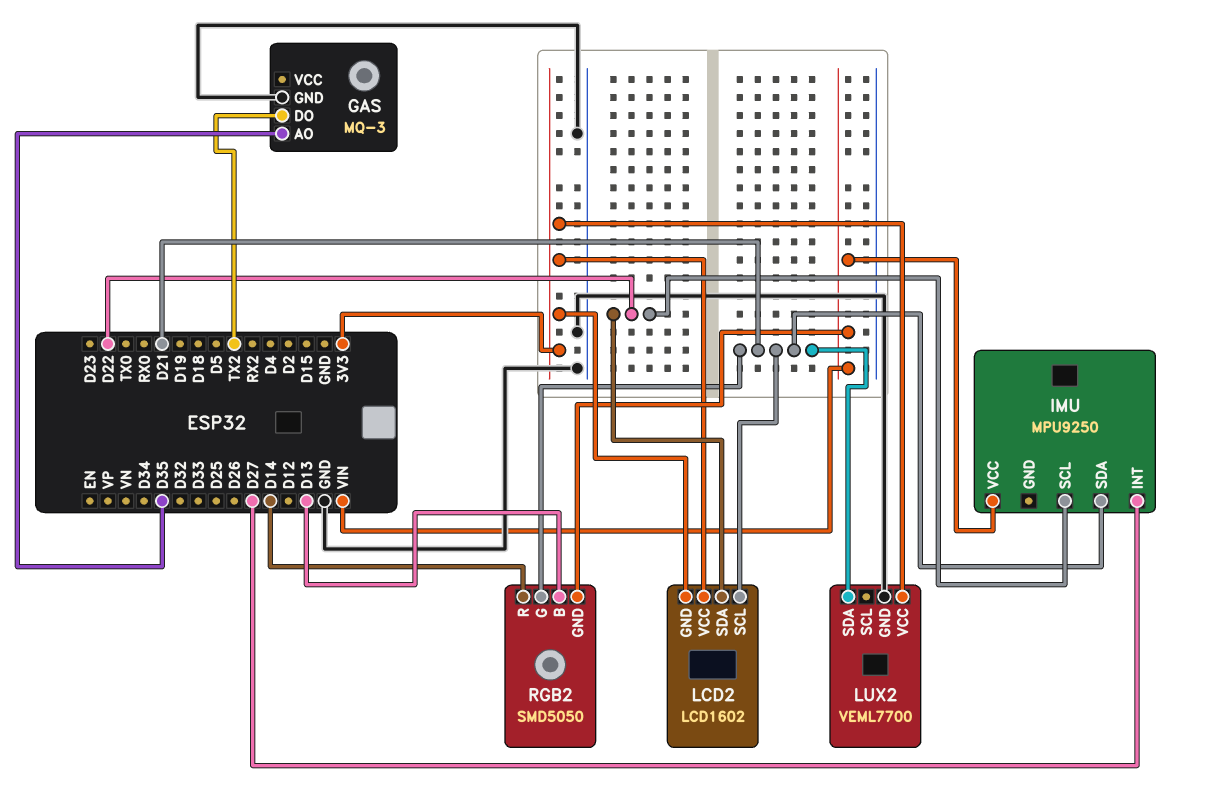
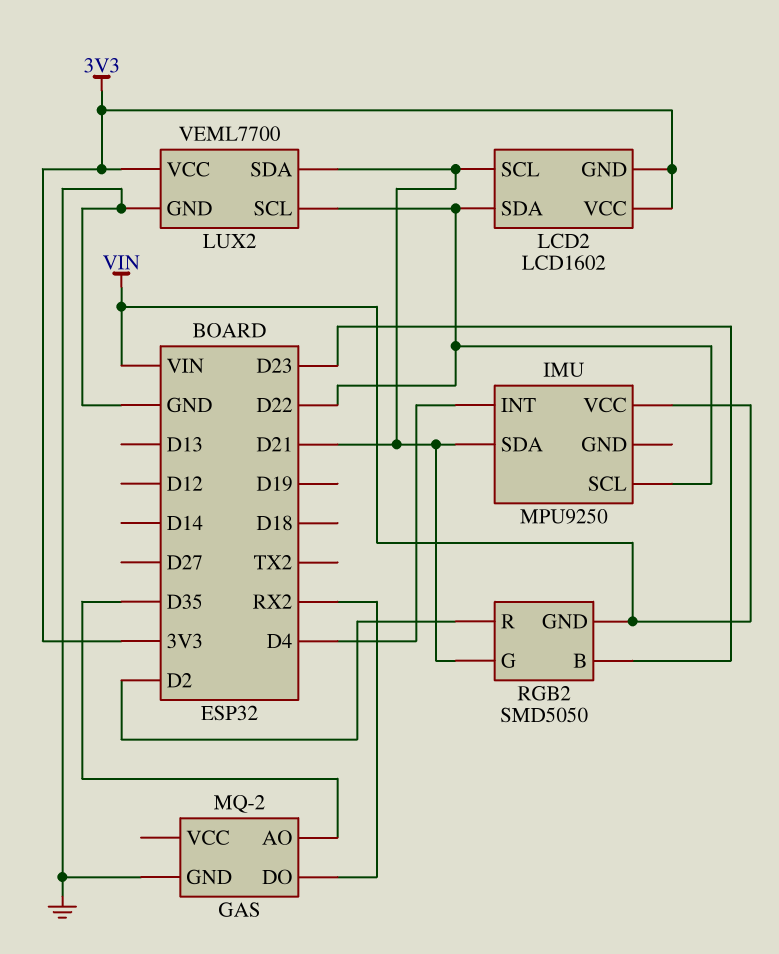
GAS: MQ-3 -> MQ-2
GAS pin DO: TX2 -> RX2
IMU pin INT: D27 -> D4
LUX2 pin SCL: none -> D22
RGB2 pin B: D13 -> D23
RGB2 pin R: D14 -> D2

